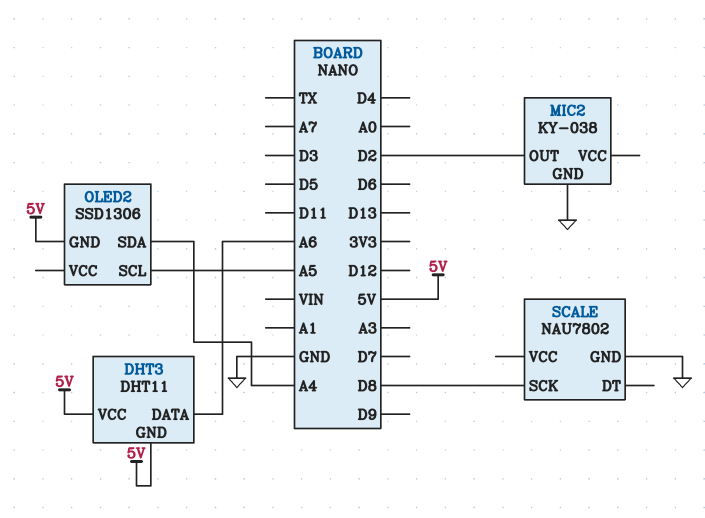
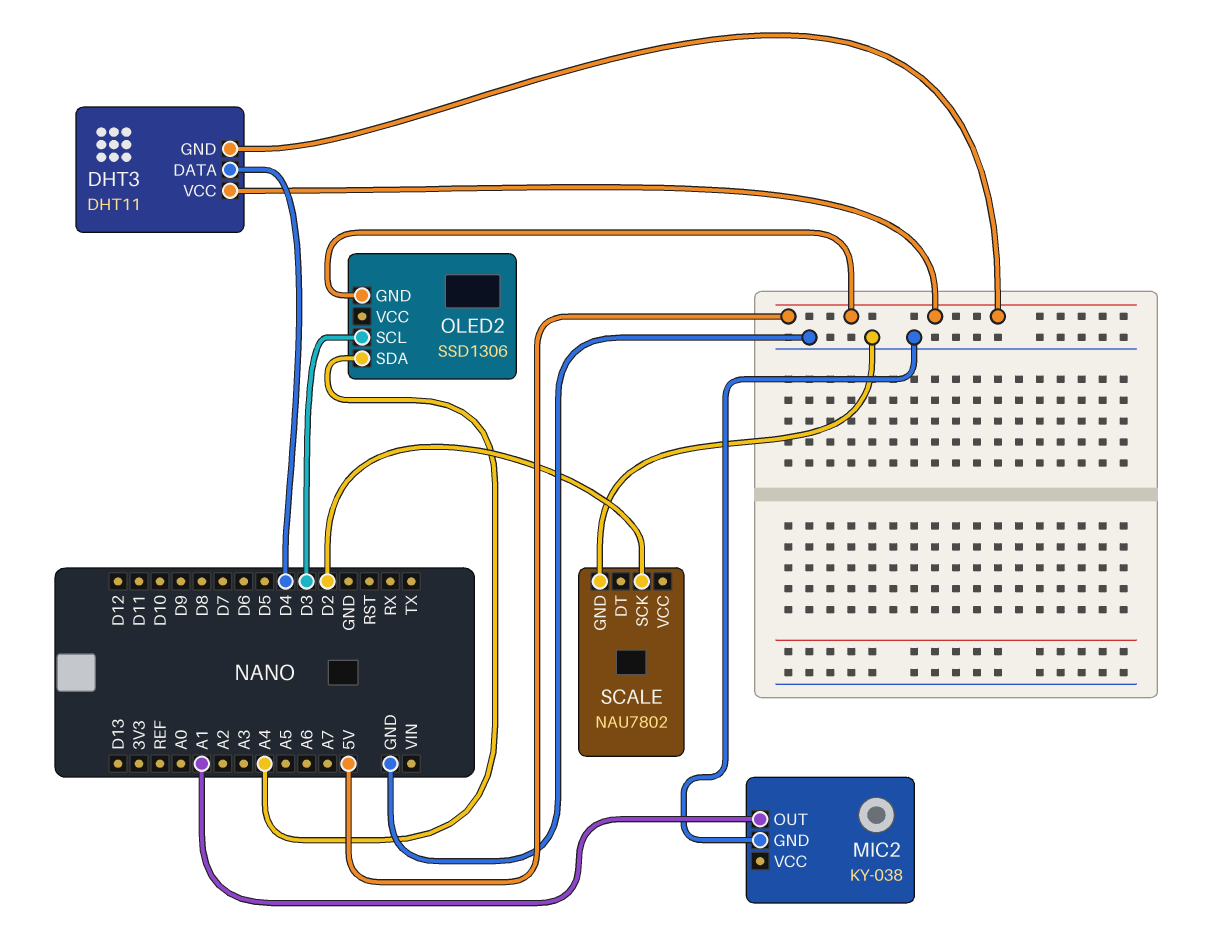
DHT3 pin DATA: A6 -> D4
MIC2 pin OUT: D2 -> A1
OLED2 pin SCL: A5 -> D3
SCALE pin SCK: D8 -> D2

